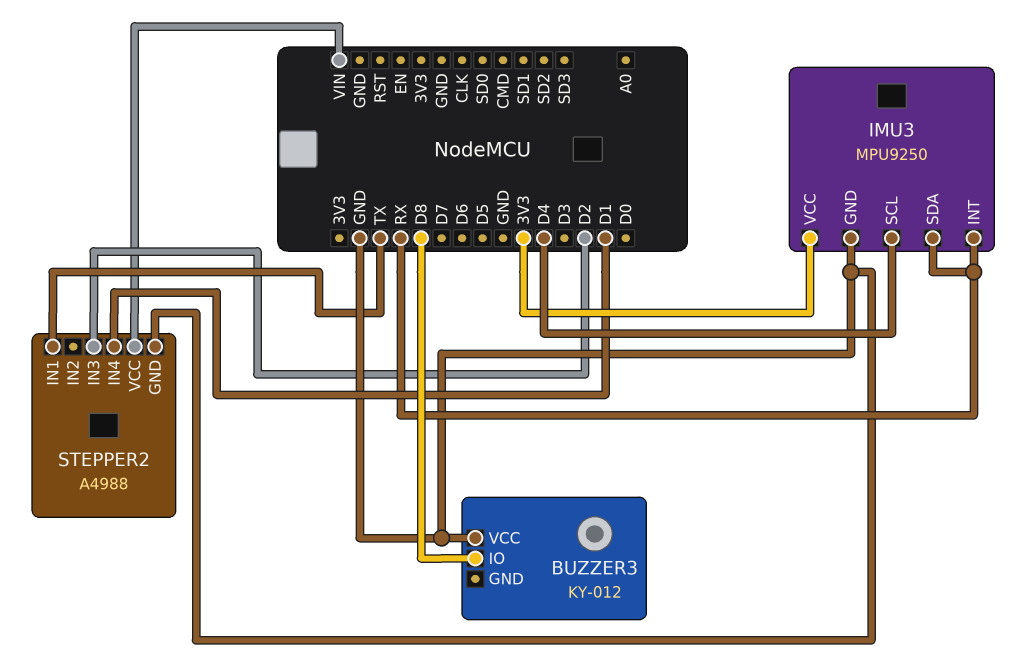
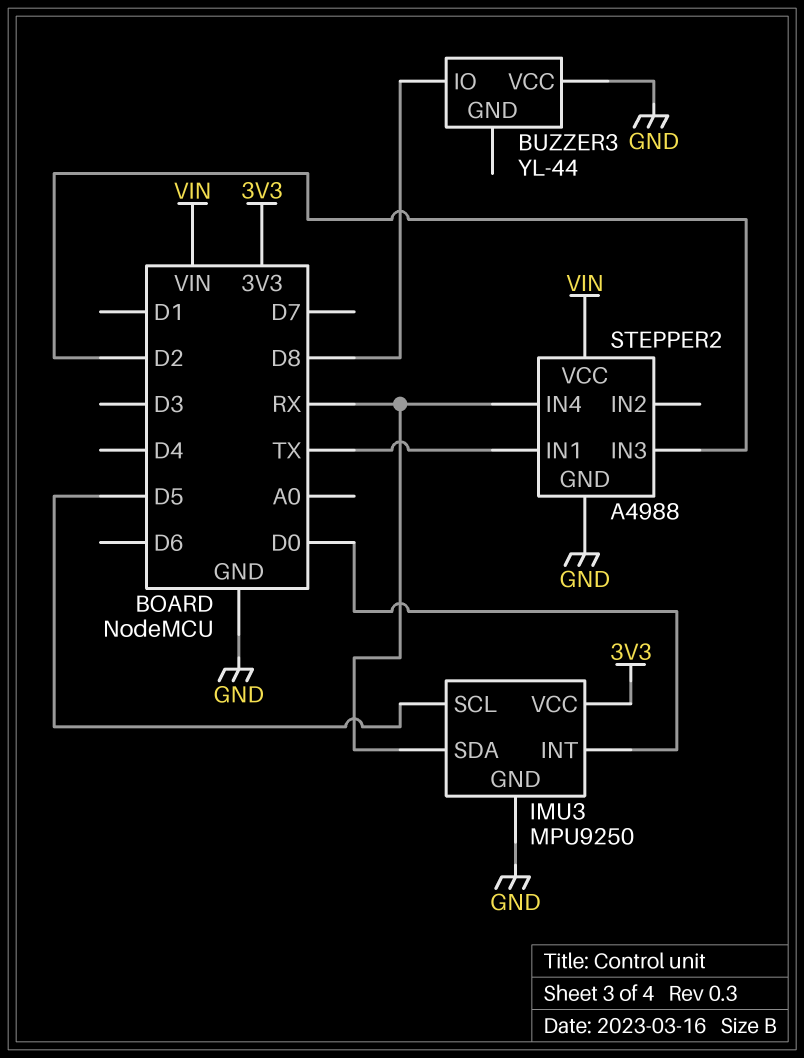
BUZZER3: KY-012 -> YL-44
IMU3 pin INT: RX -> D0
IMU3 pin SCL: D4 -> D5
STEPPER2 pin IN4: D1 -> RX

